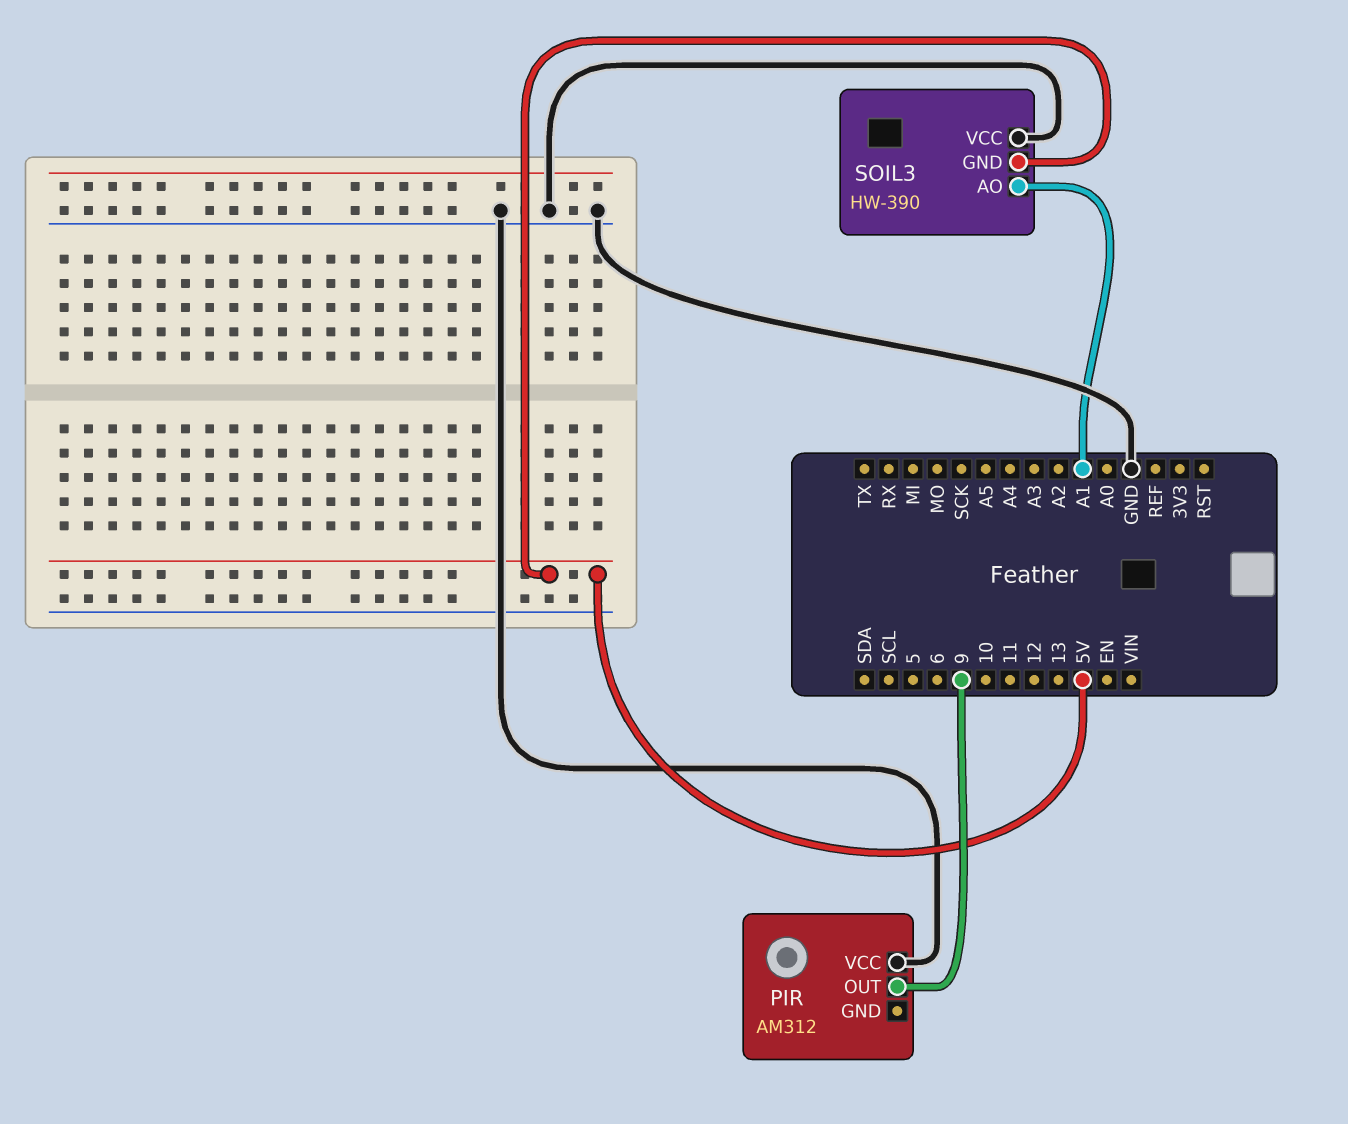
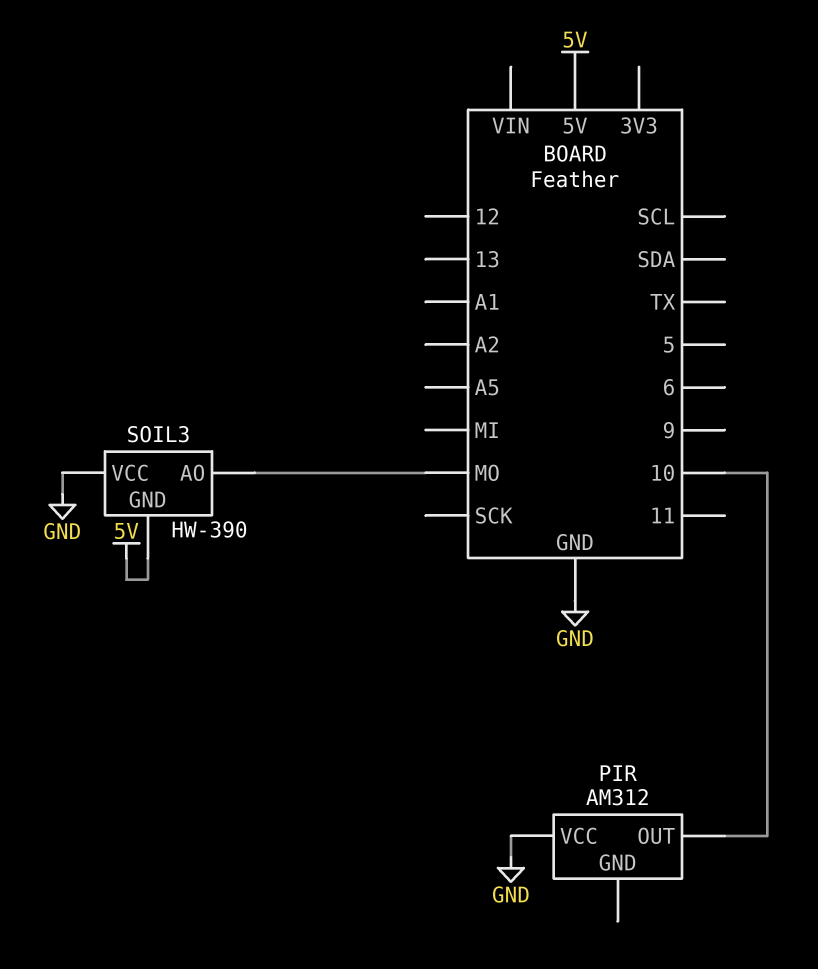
PIR pin OUT: 9 -> 10
SOIL3 pin AO: A1 -> MO

